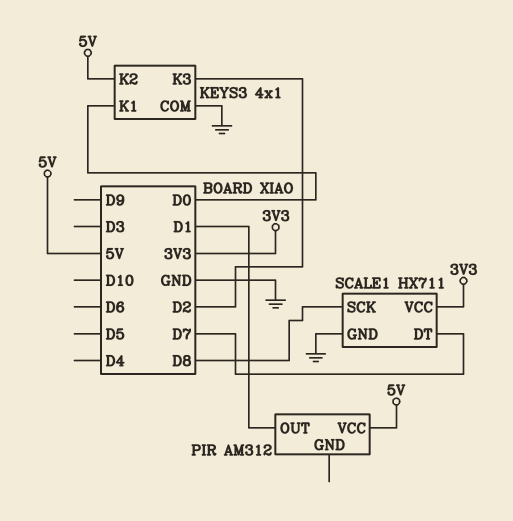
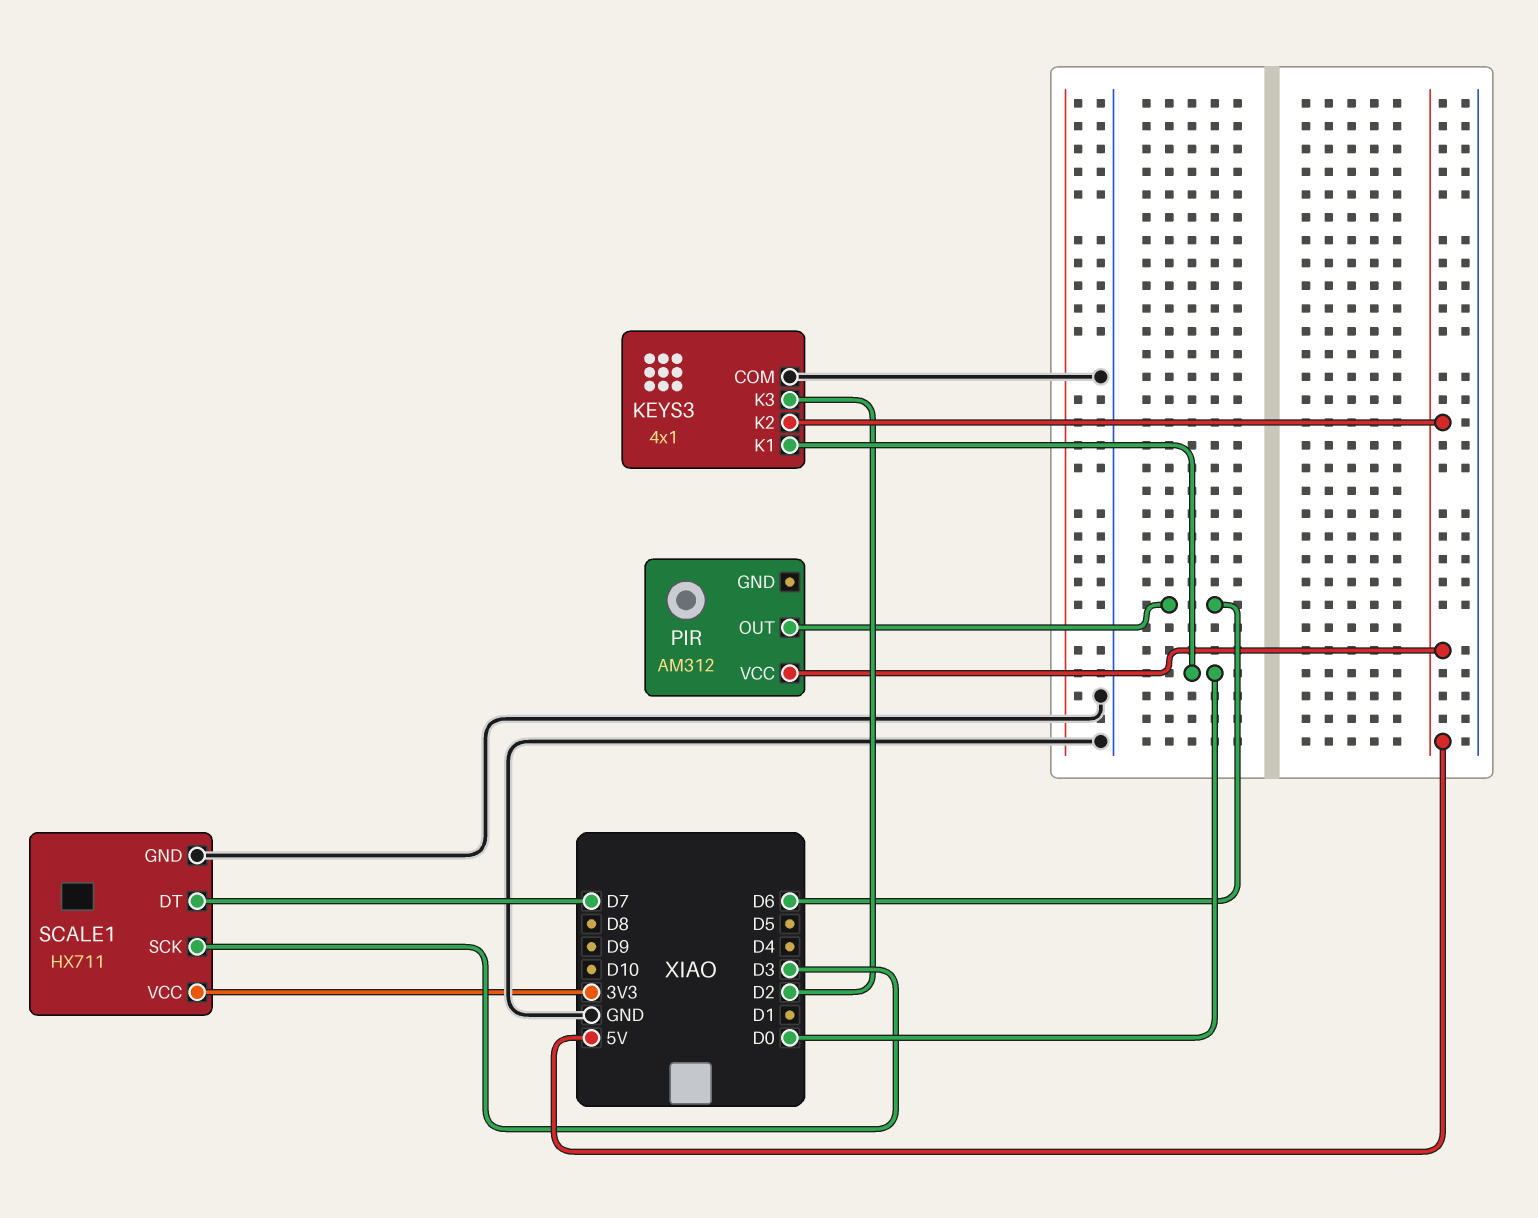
PIR pin OUT: D1 -> D6
SCALE1 pin SCK: D8 -> D3

